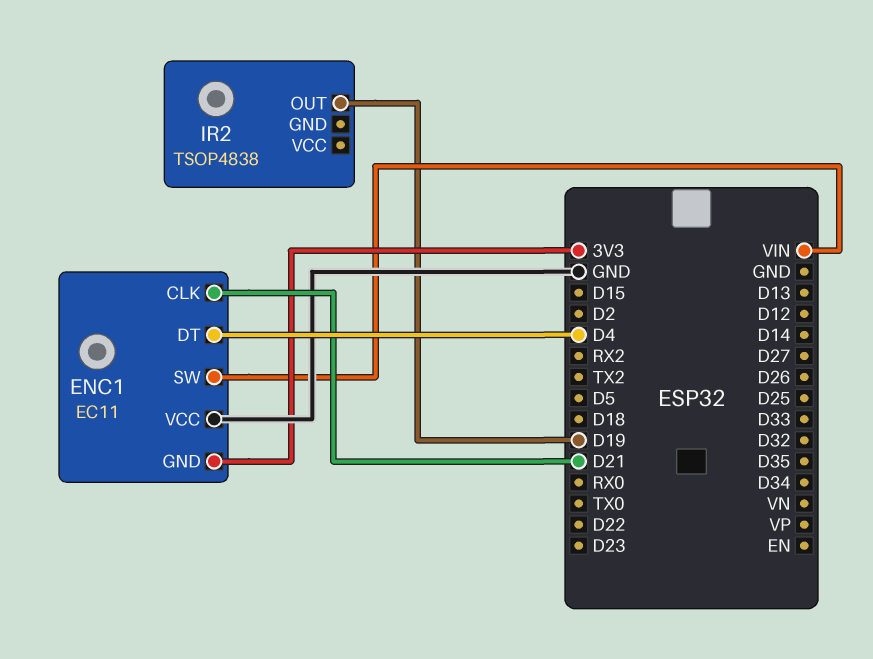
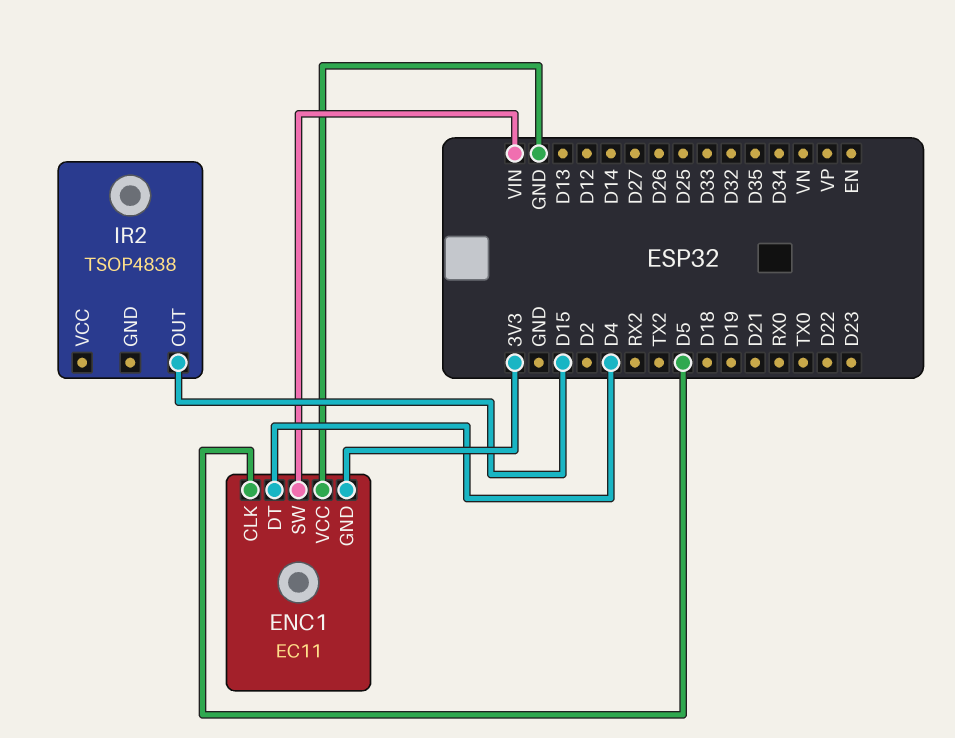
ENC1 pin CLK: D21 -> D5
IR2 pin OUT: D19 -> D15

